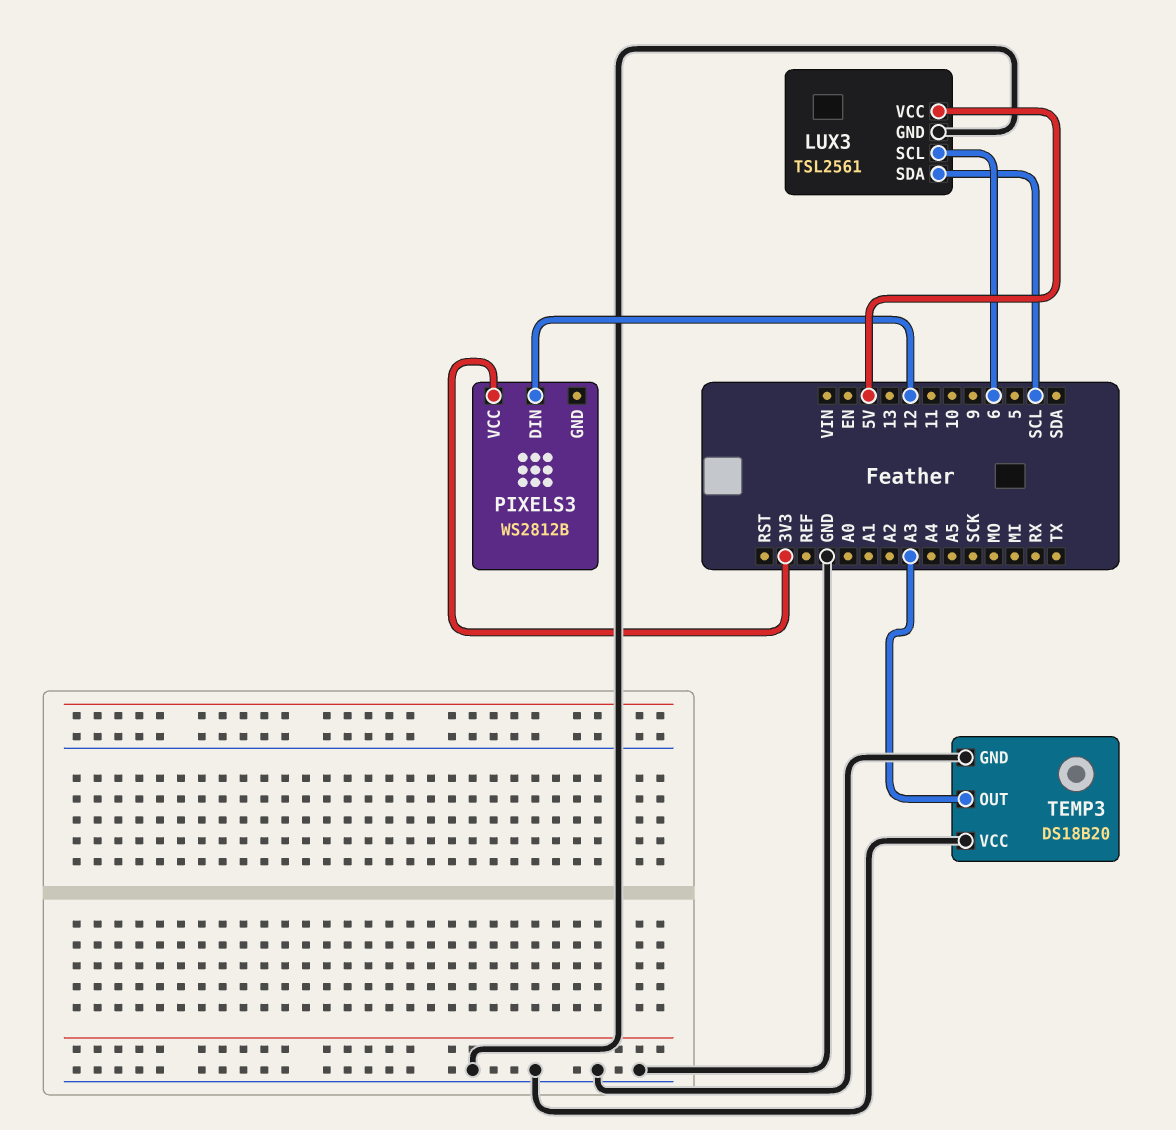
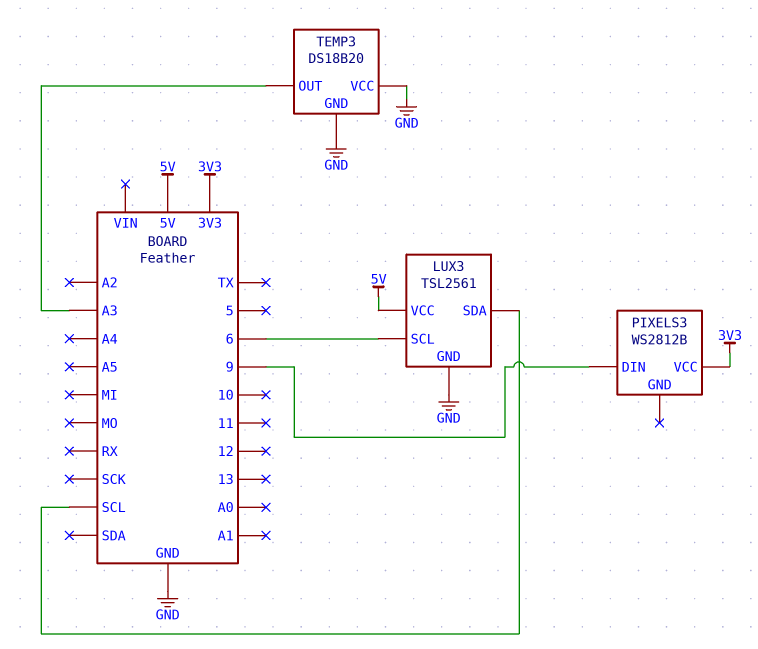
PIXELS3 pin DIN: 12 -> 9

